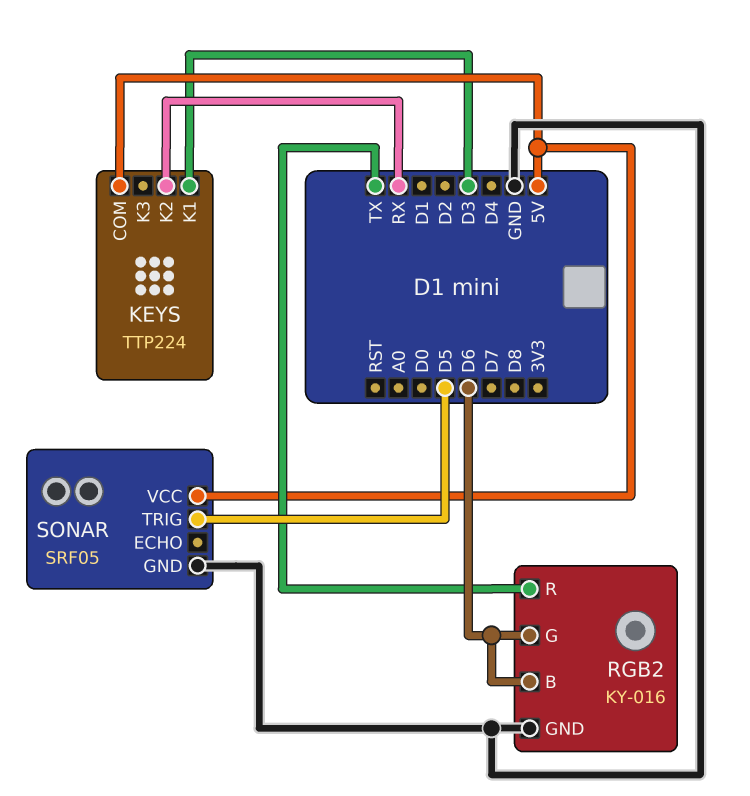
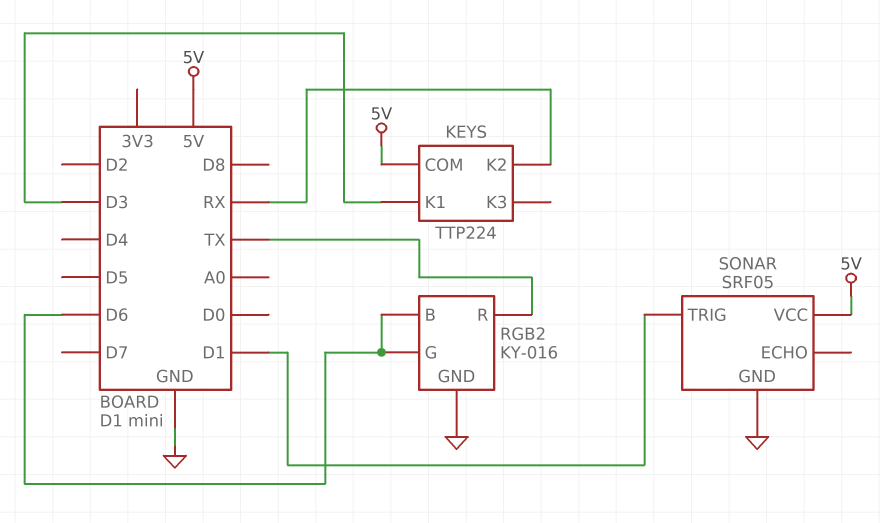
SONAR pin TRIG: D5 -> D1

